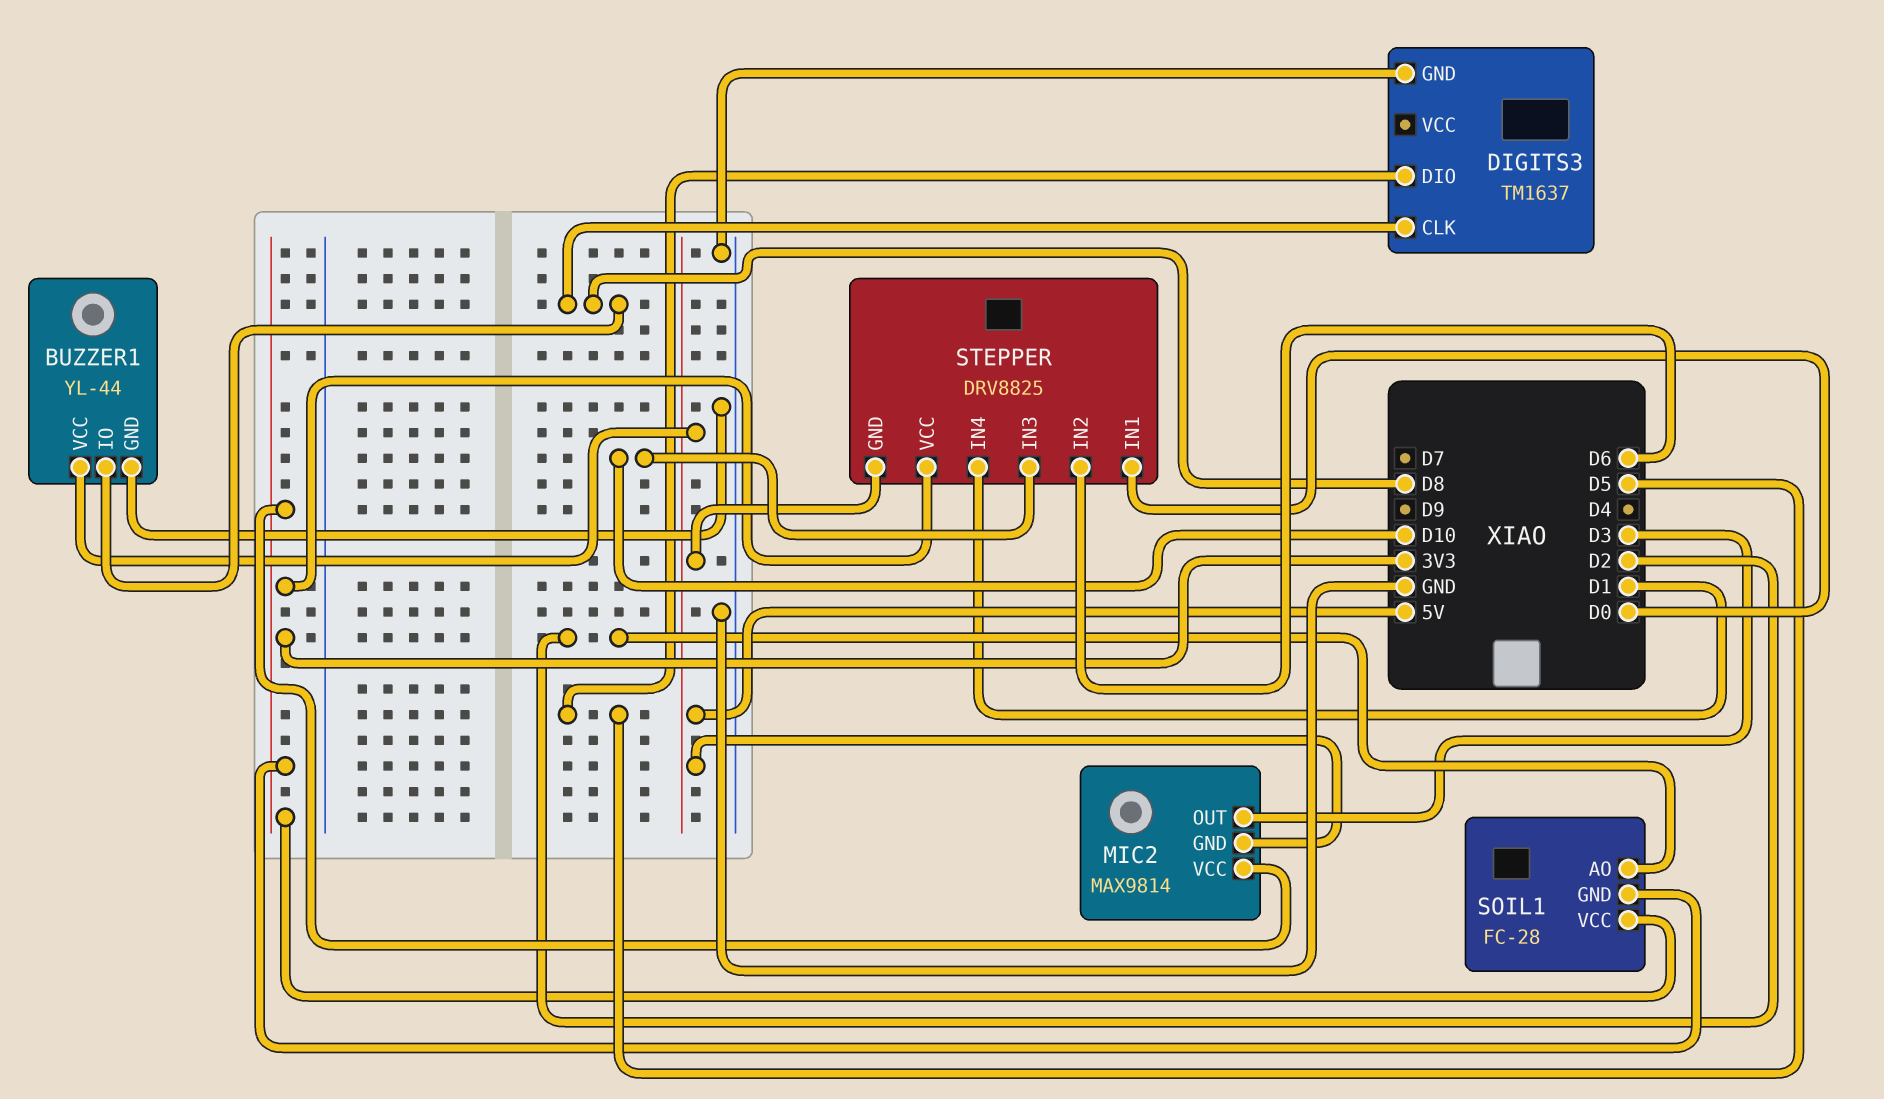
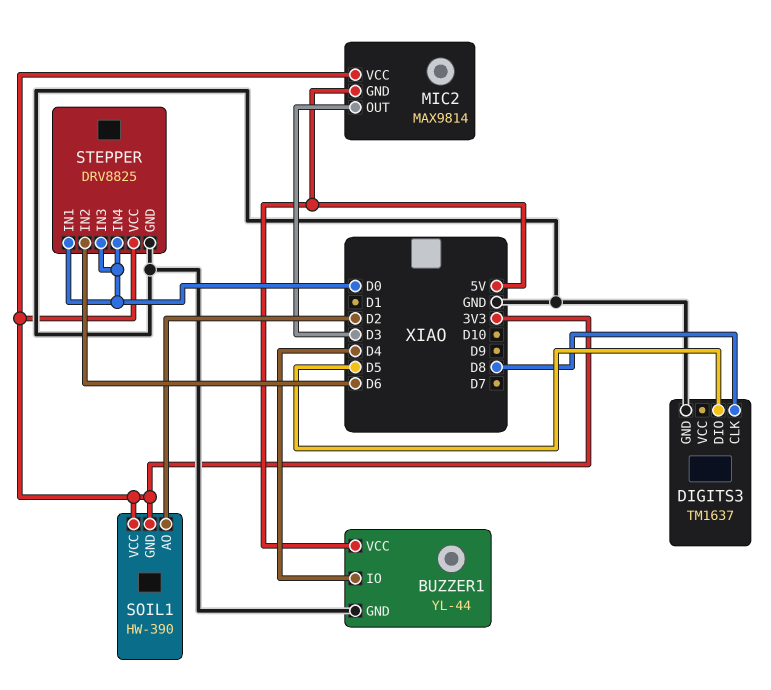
BUZZER1 pin IO: D8 -> D4
SOIL1: FC-28 -> HW-390
STEPPER pin GND: 5V -> GND
STEPPER pin IN3: D10 -> D0
STEPPER pin IN4: D1 -> D0

